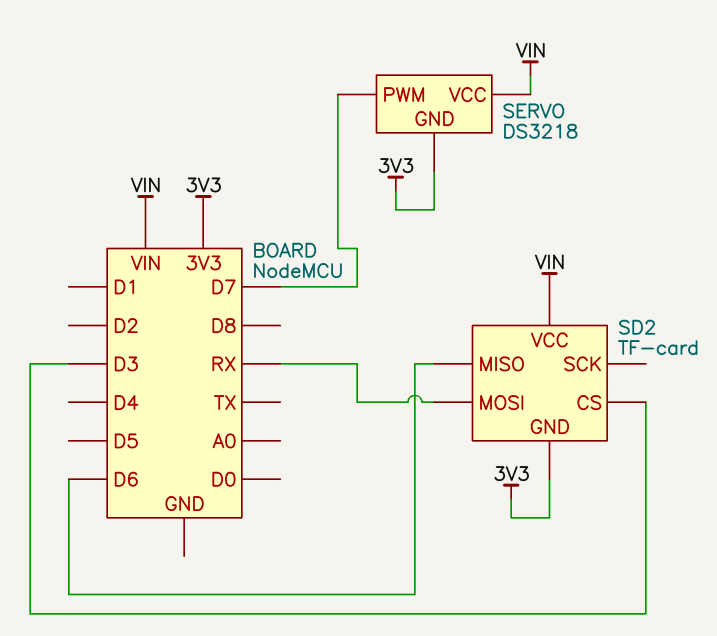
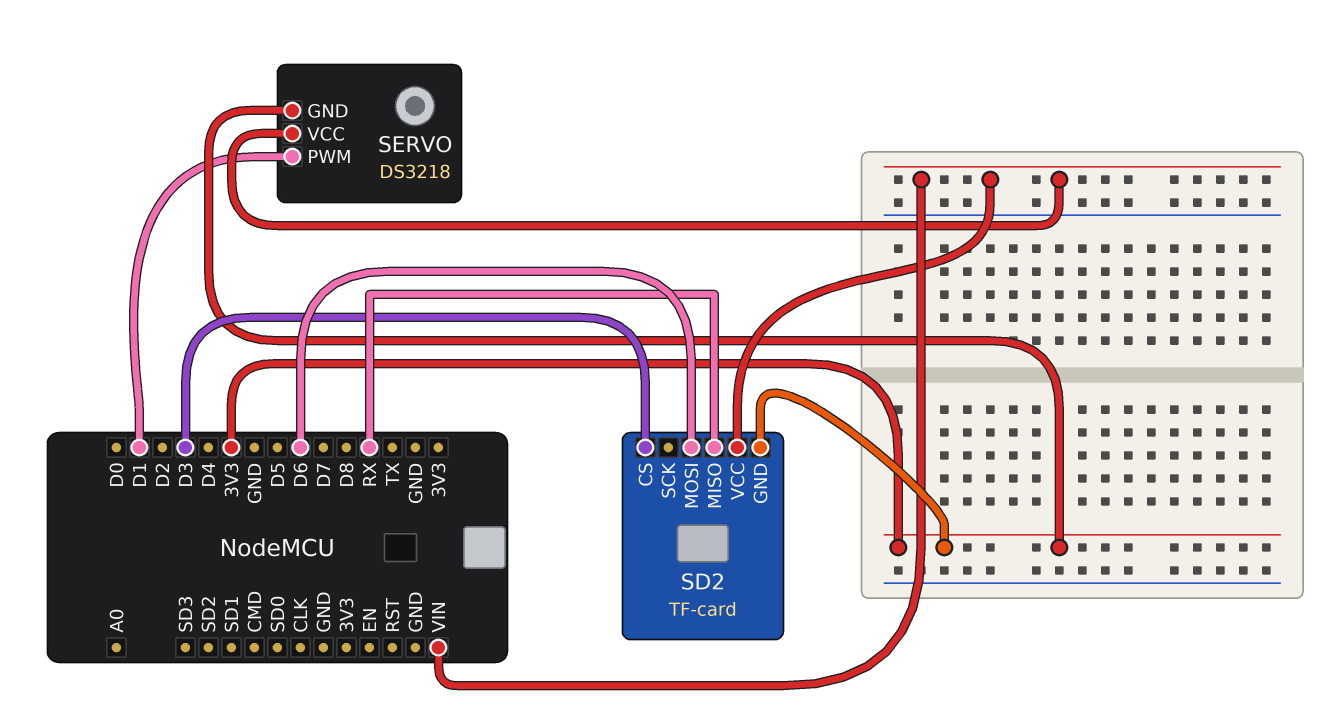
SD2 pin MISO: D6 -> RX
SD2 pin MOSI: RX -> D6
SERVO pin PWM: D7 -> D1

